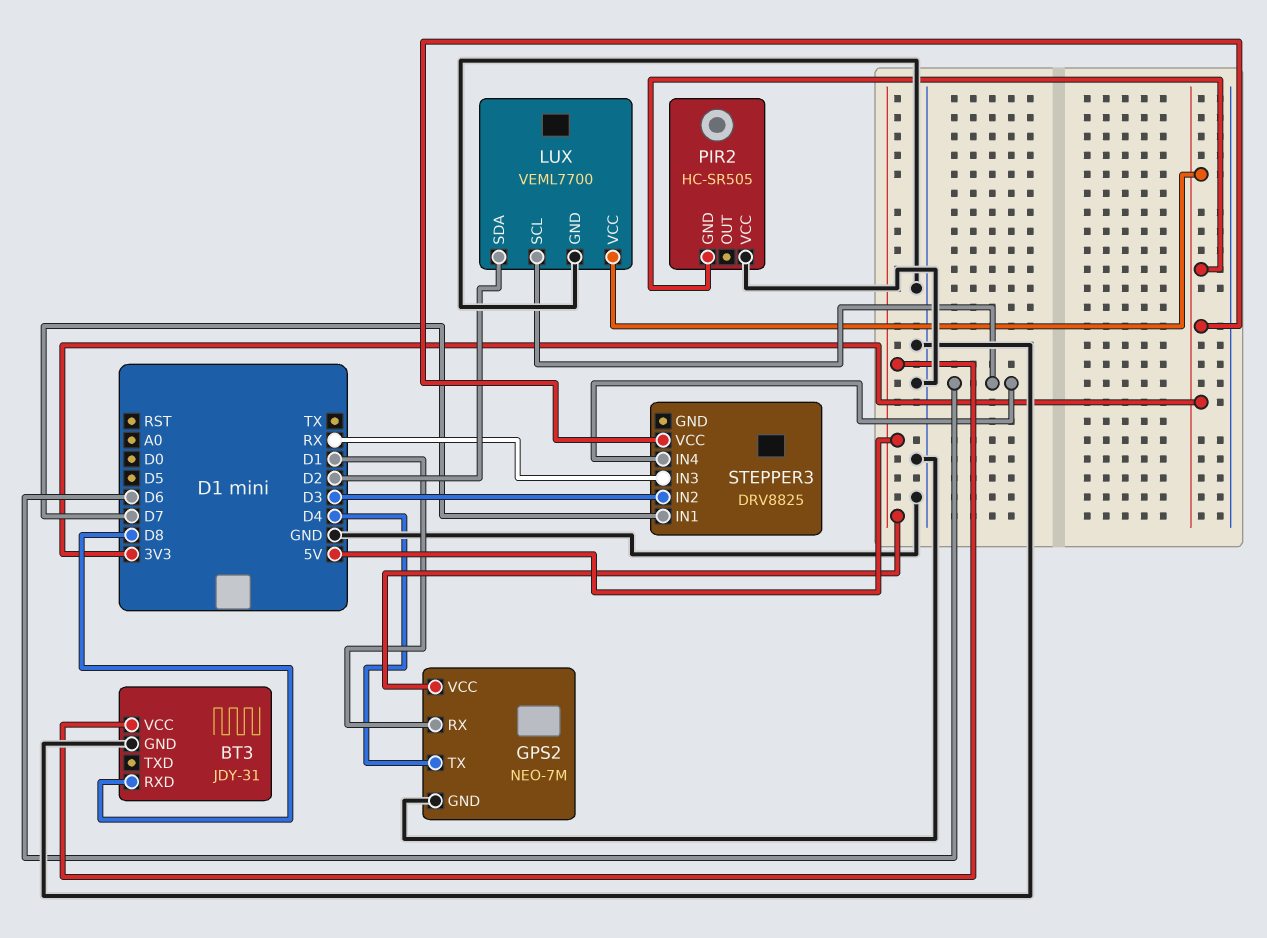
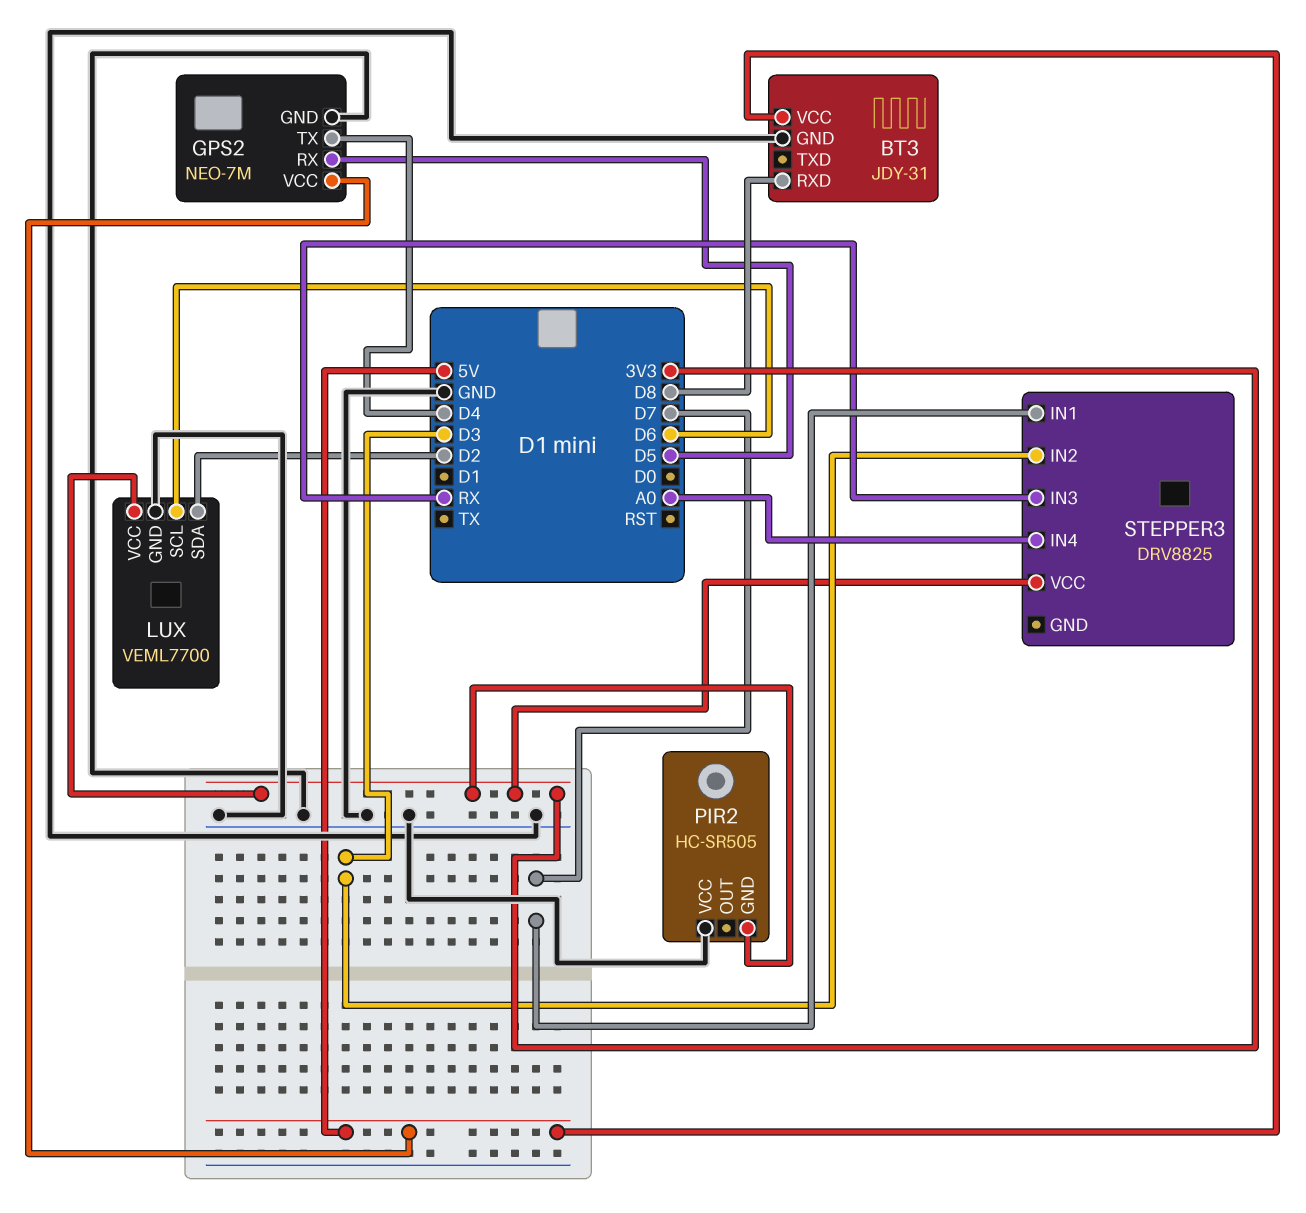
GPS2 pin RX: D1 -> D5
STEPPER3 pin IN4: D6 -> A0

